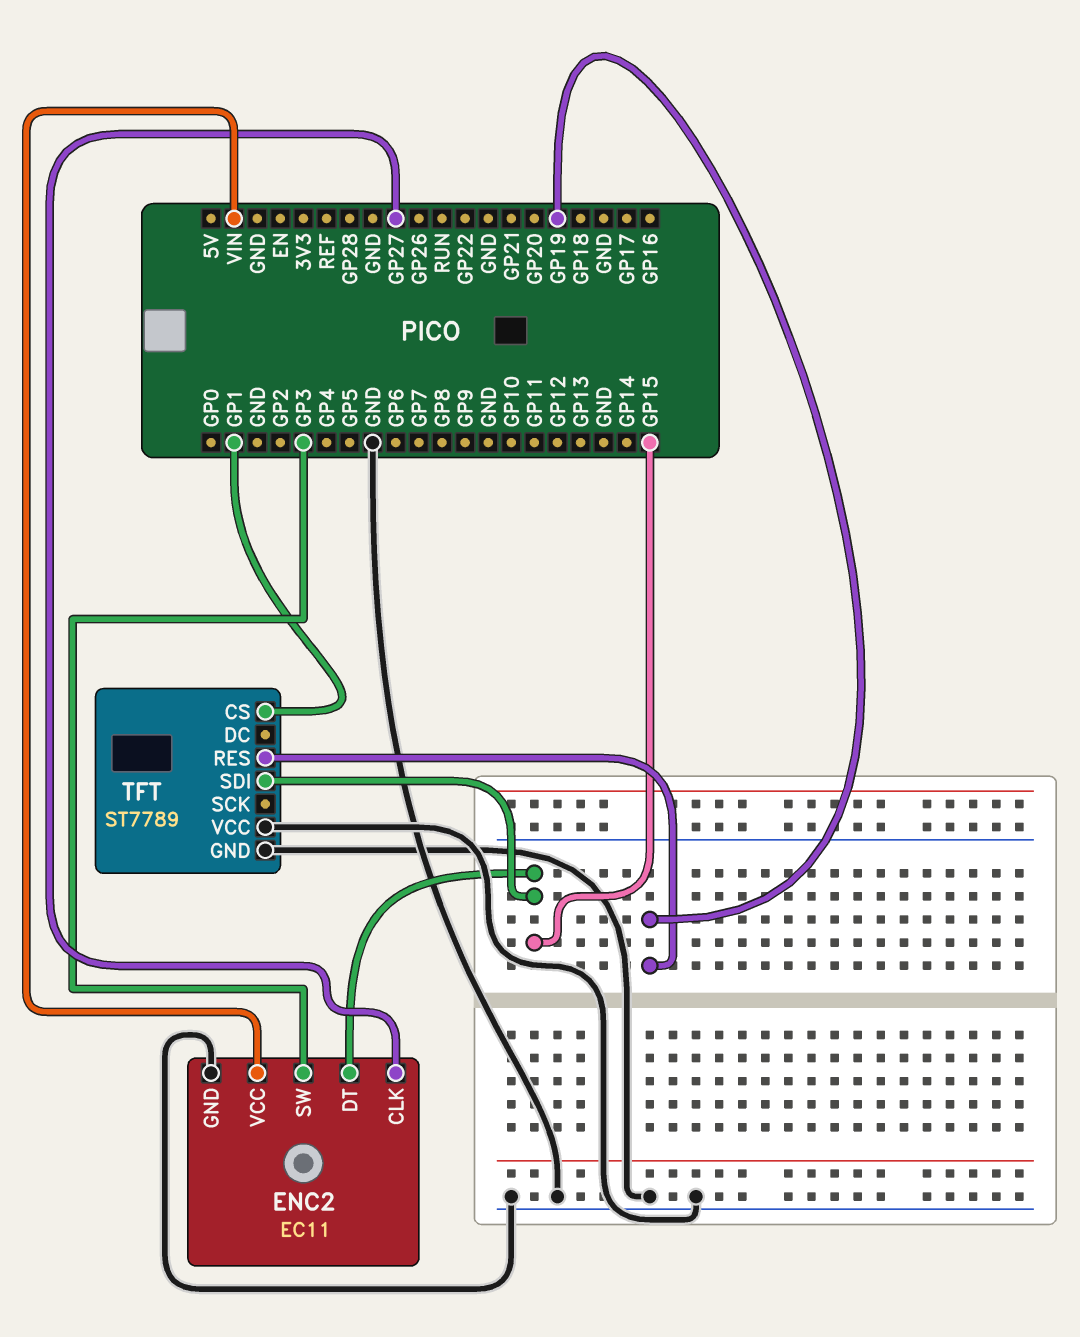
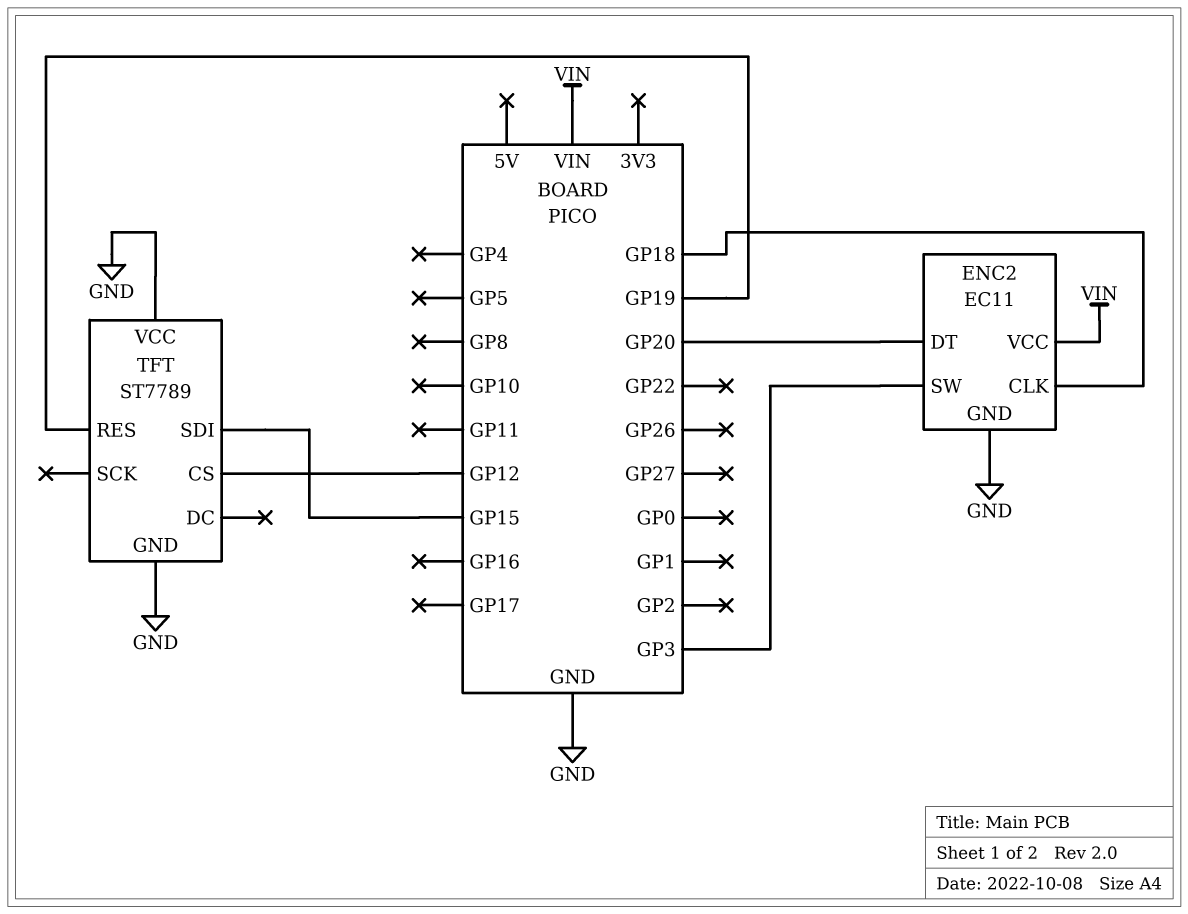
ENC2 pin CLK: GP27 -> GP18
ENC2 pin DT: GP15 -> GP20
TFT pin CS: GP1 -> GP12

